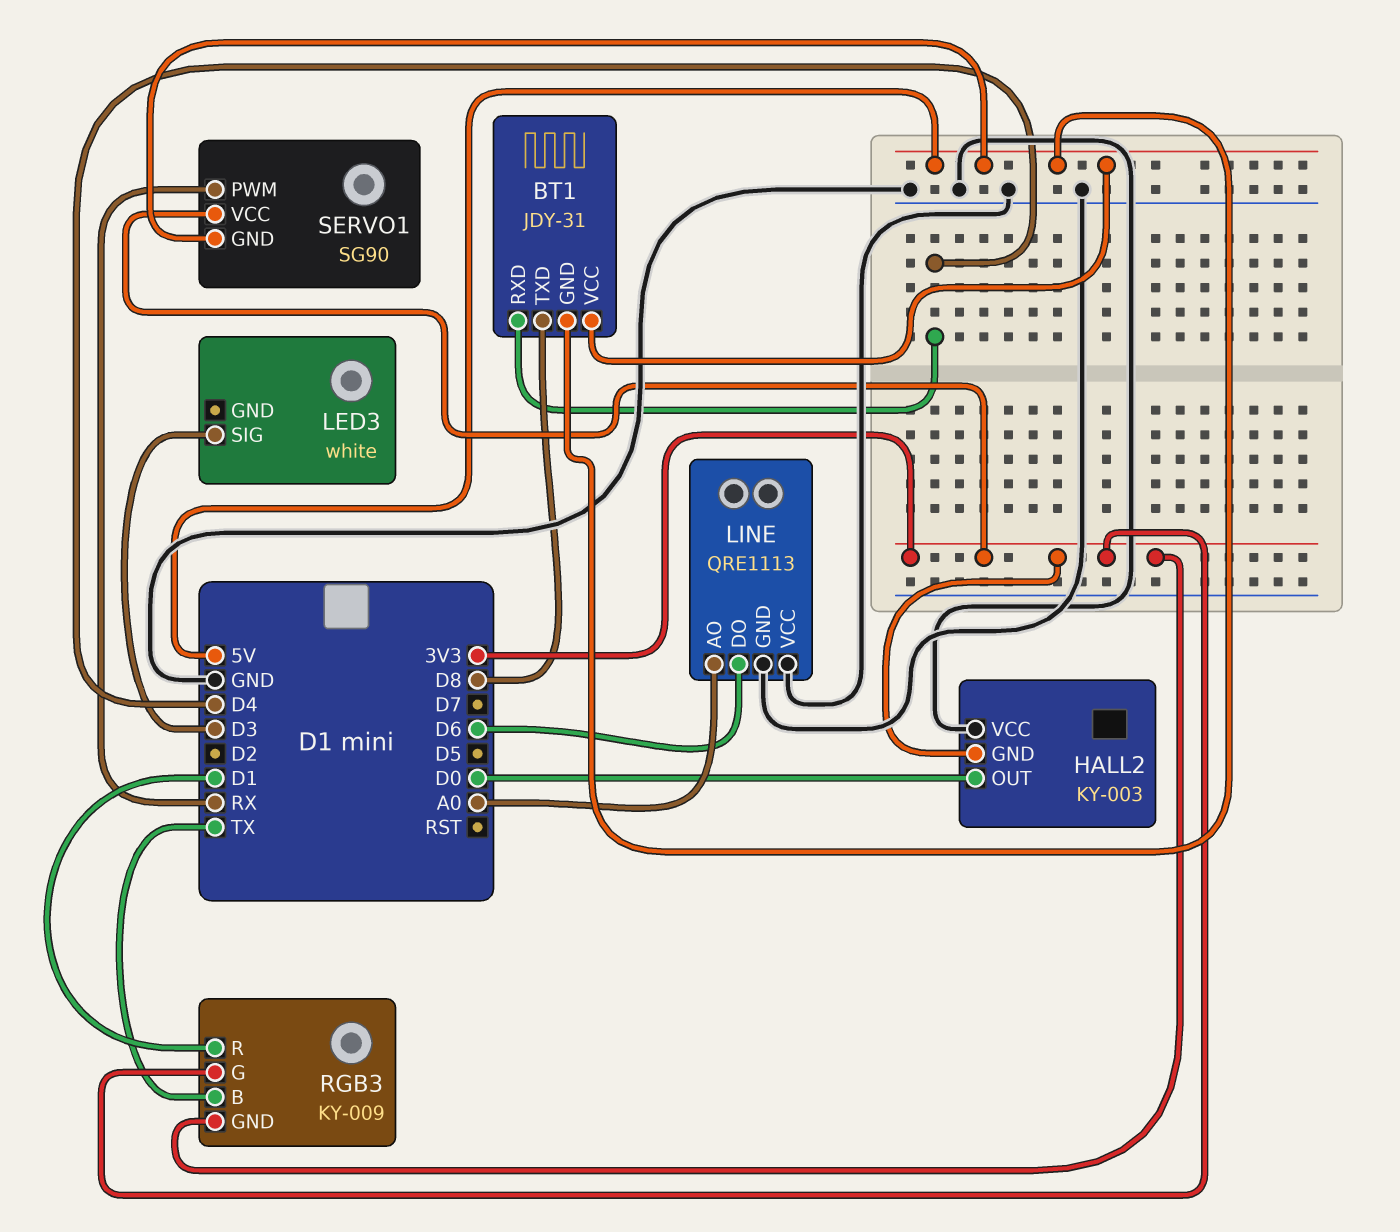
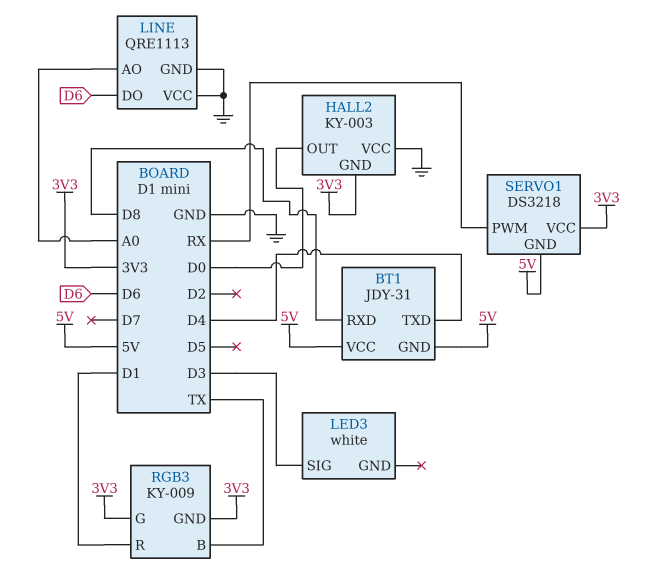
BT1 pin RXD: D4 -> D8
BT1 pin TXD: D8 -> D4
SERVO1: SG90 -> DS3218

